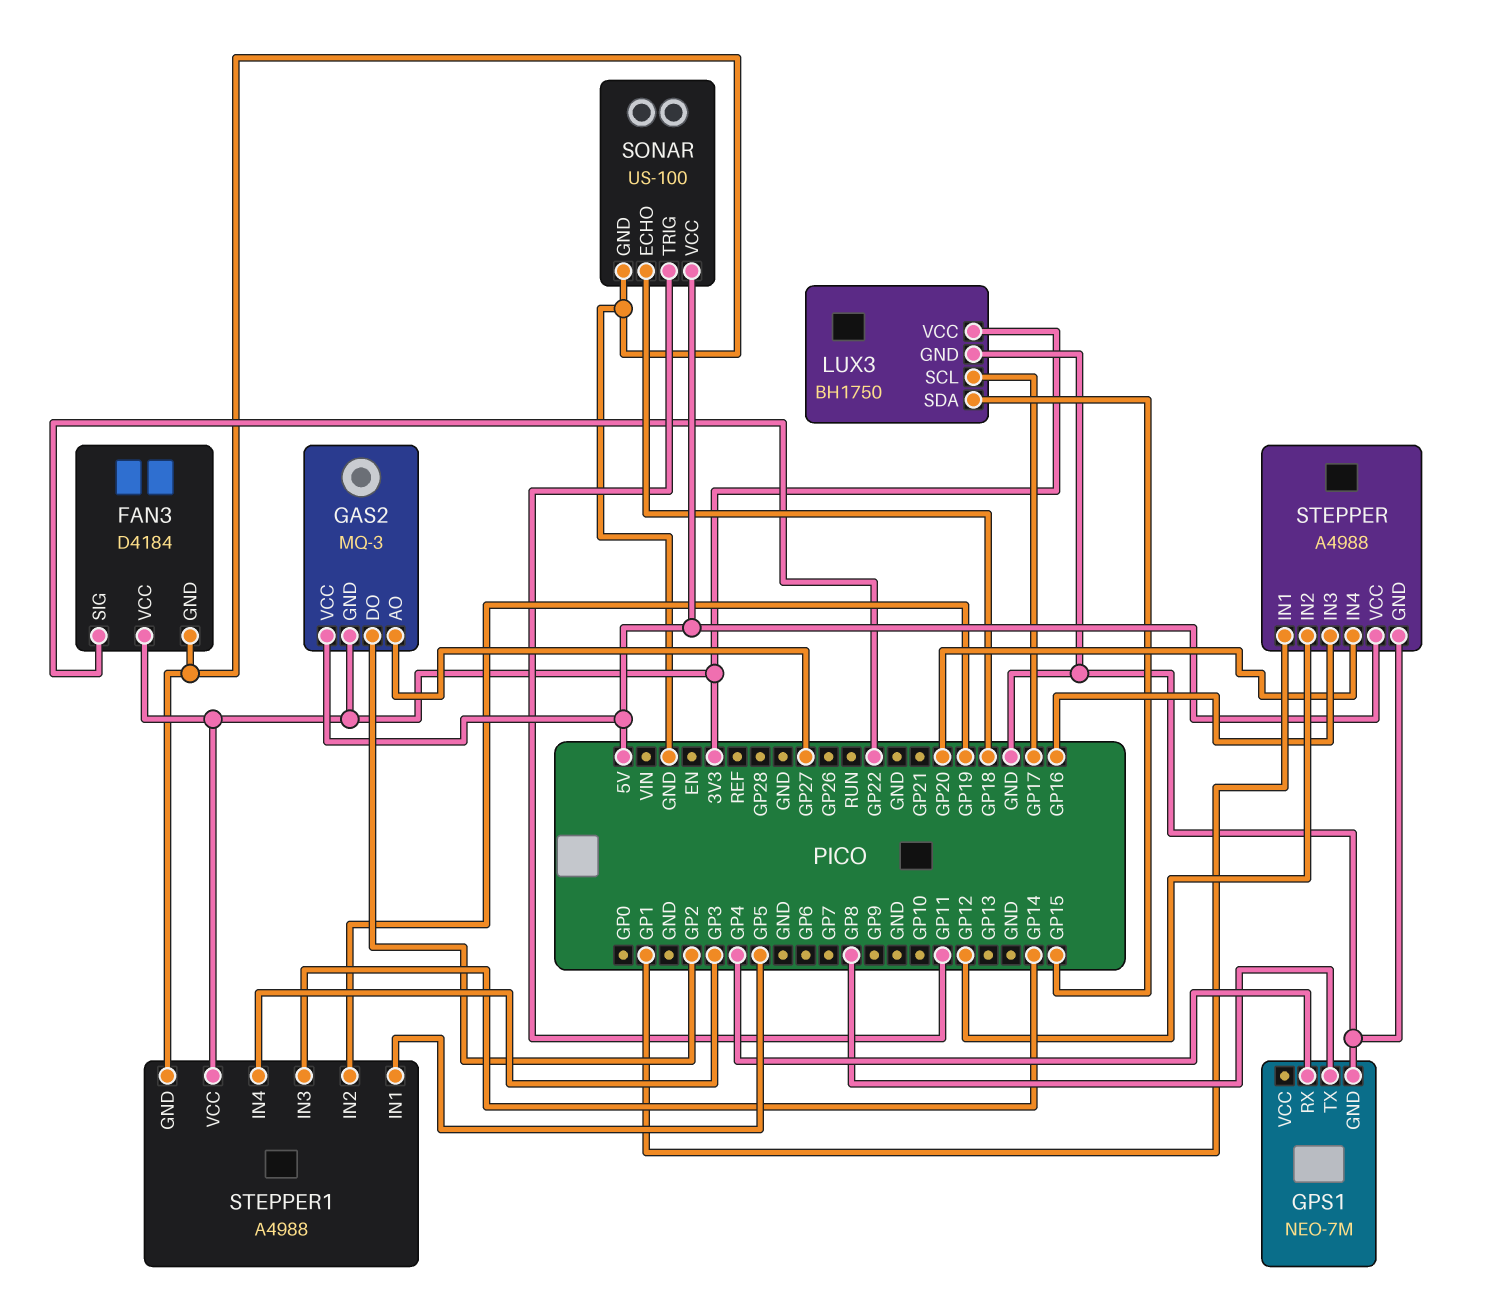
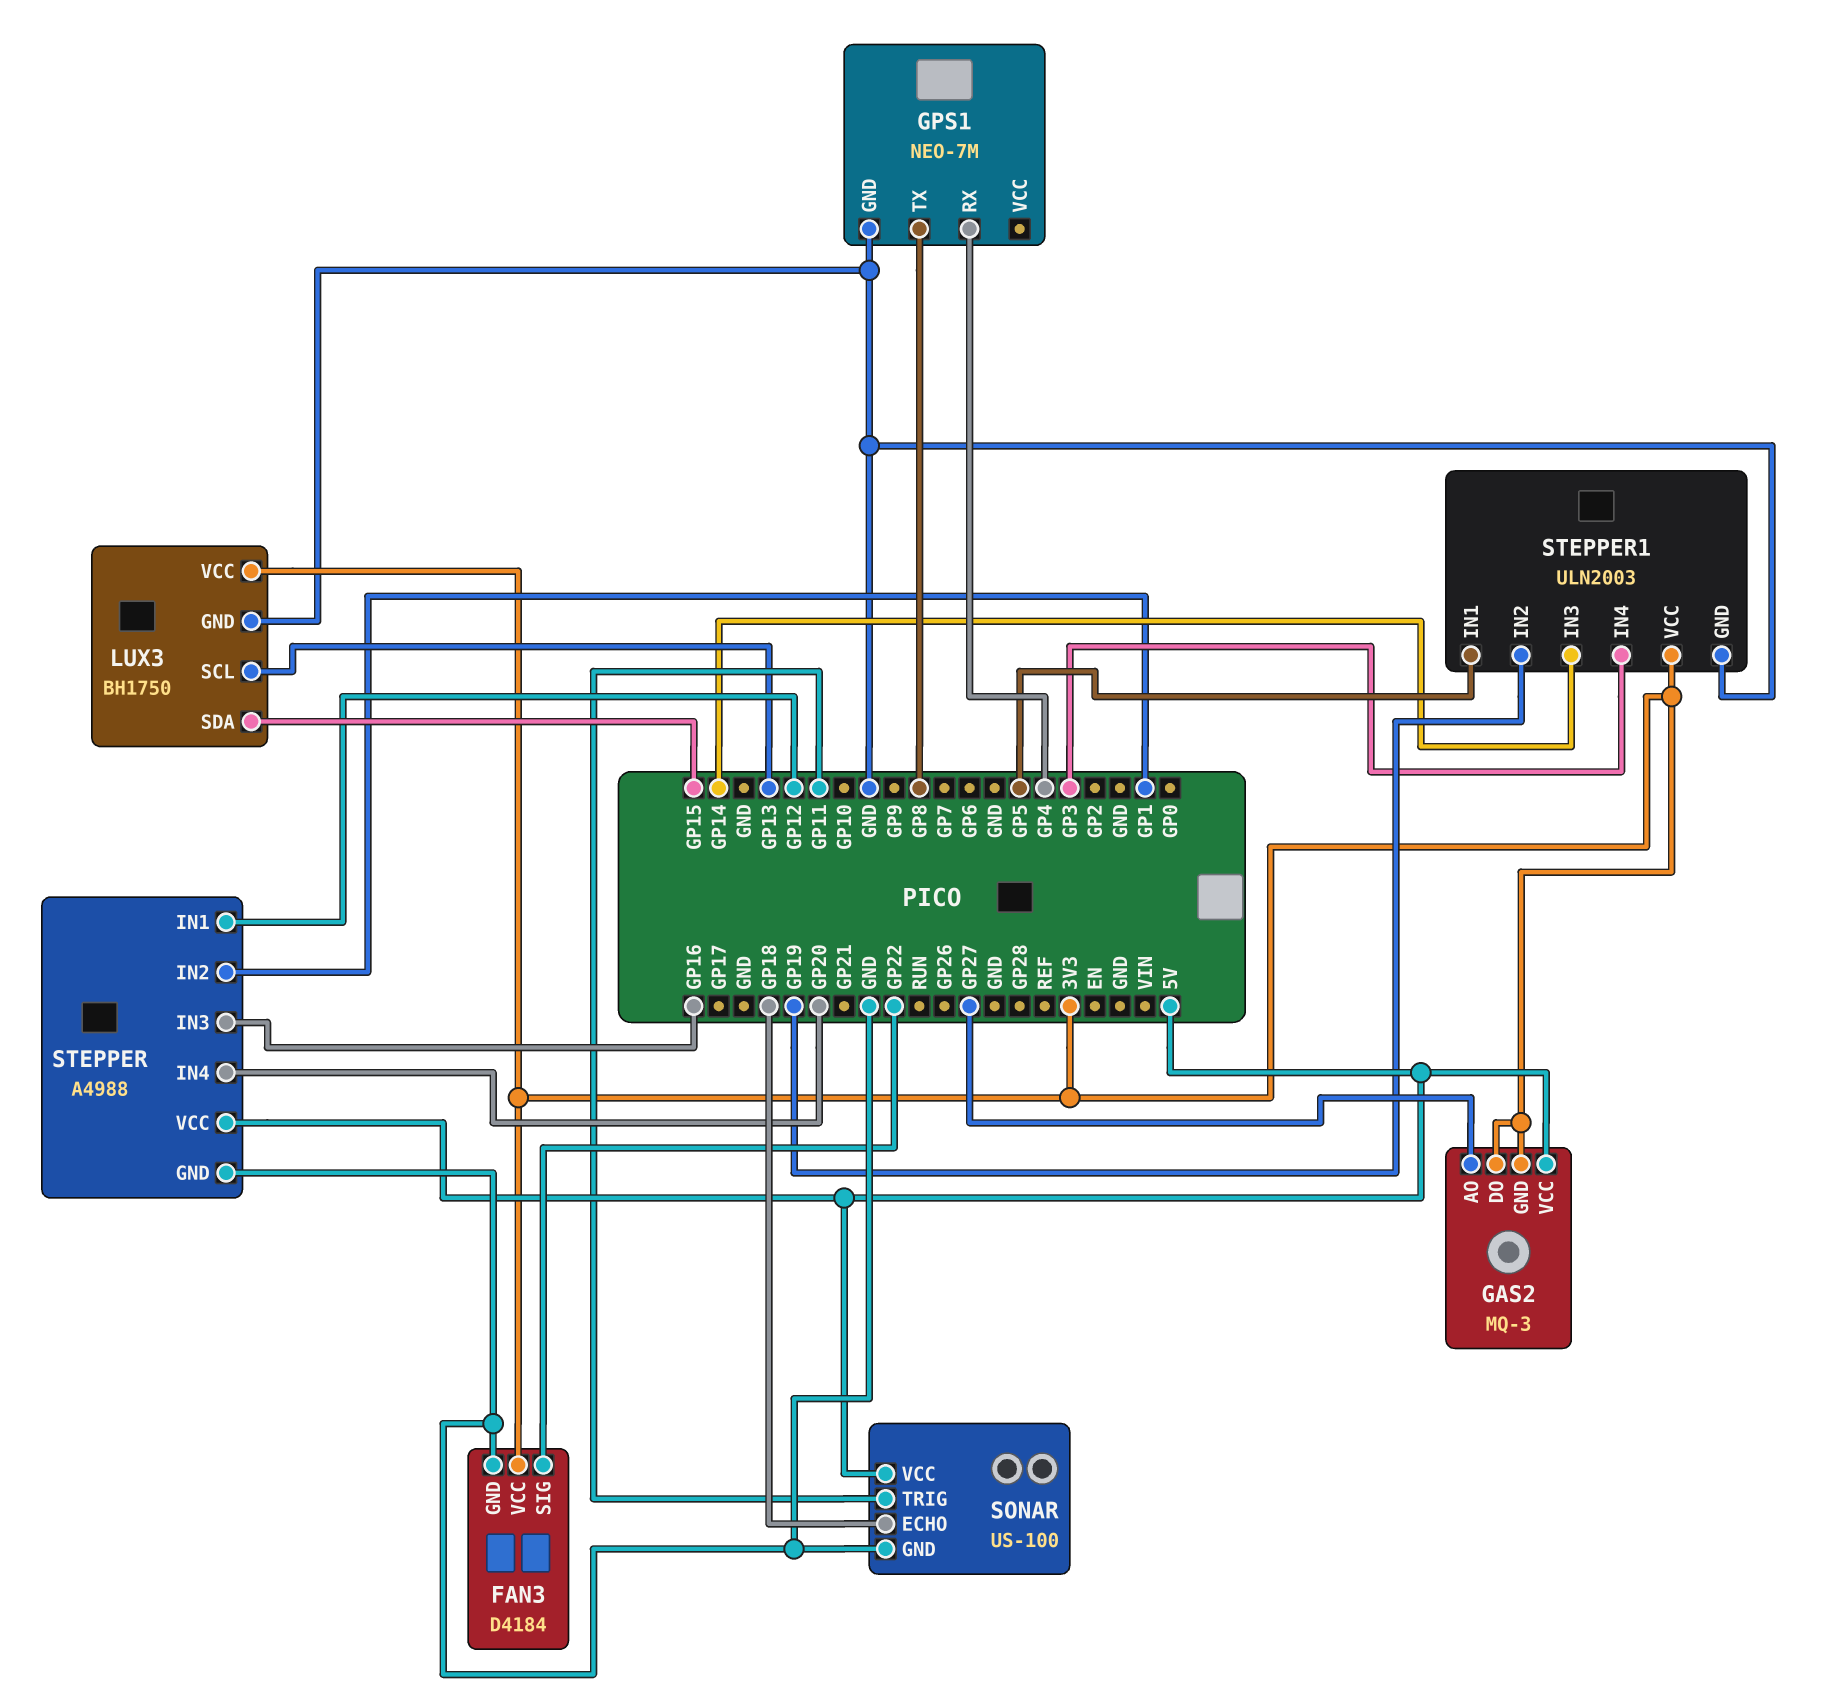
GAS2 pin DO: GP2 -> 3V3
LUX3 pin SCL: GP17 -> GP13
STEPPER pin IN1: GP1 -> GP12
STEPPER pin IN2: GP12 -> GP1
STEPPER1: A4988 -> ULN2003

